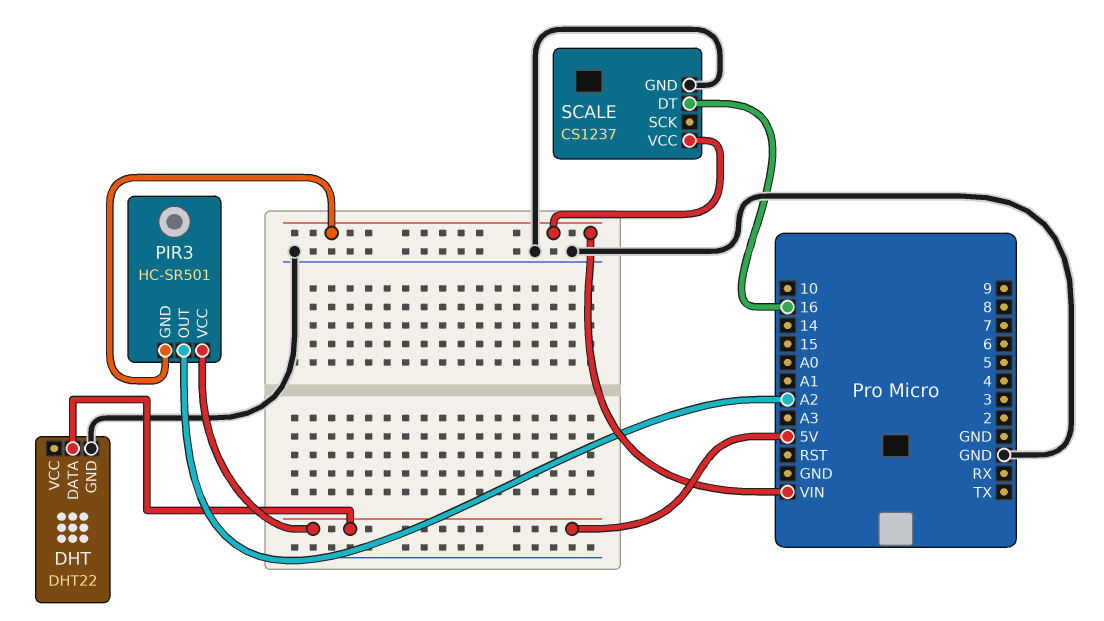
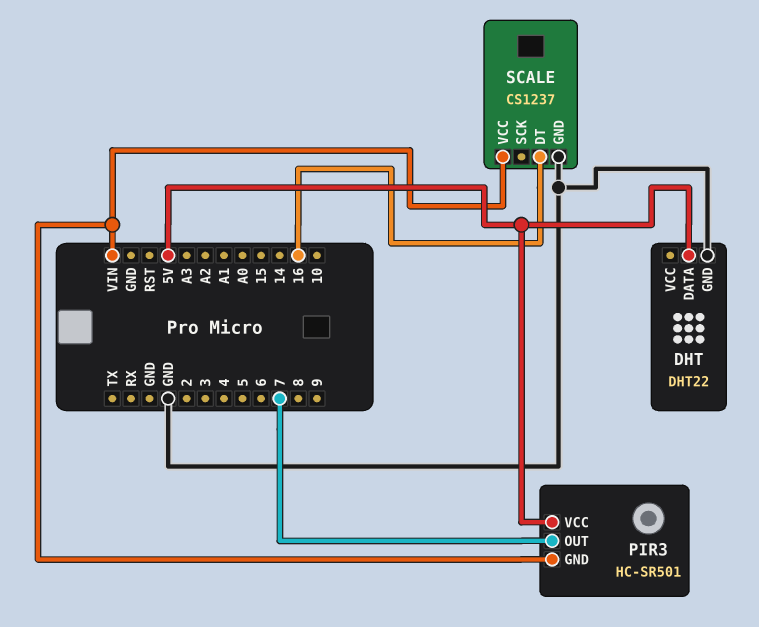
PIR3 pin OUT: A2 -> 7

